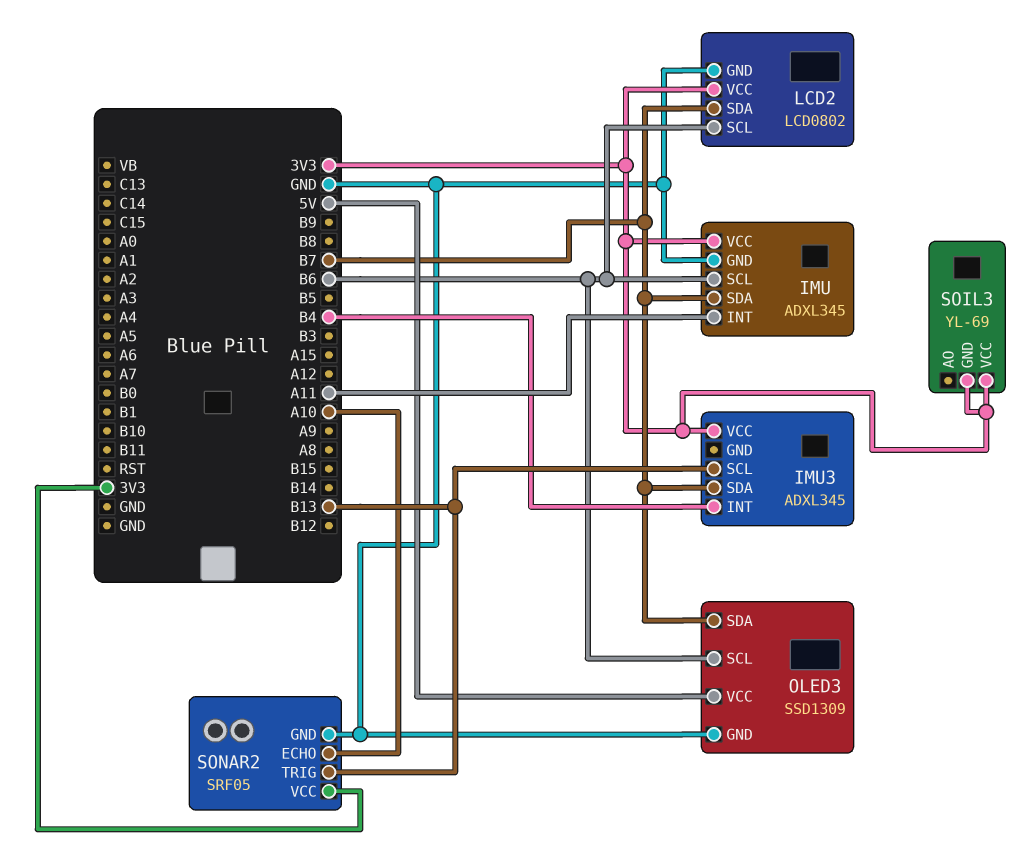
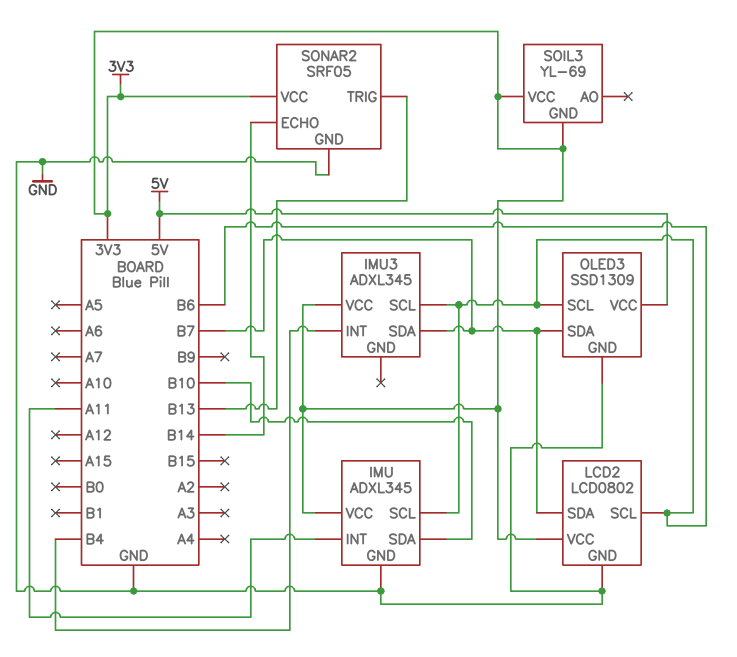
IMU pin SDA: B7 -> B10
IMU3 pin SCL: B13 -> B6
SONAR2 pin ECHO: A10 -> B14

